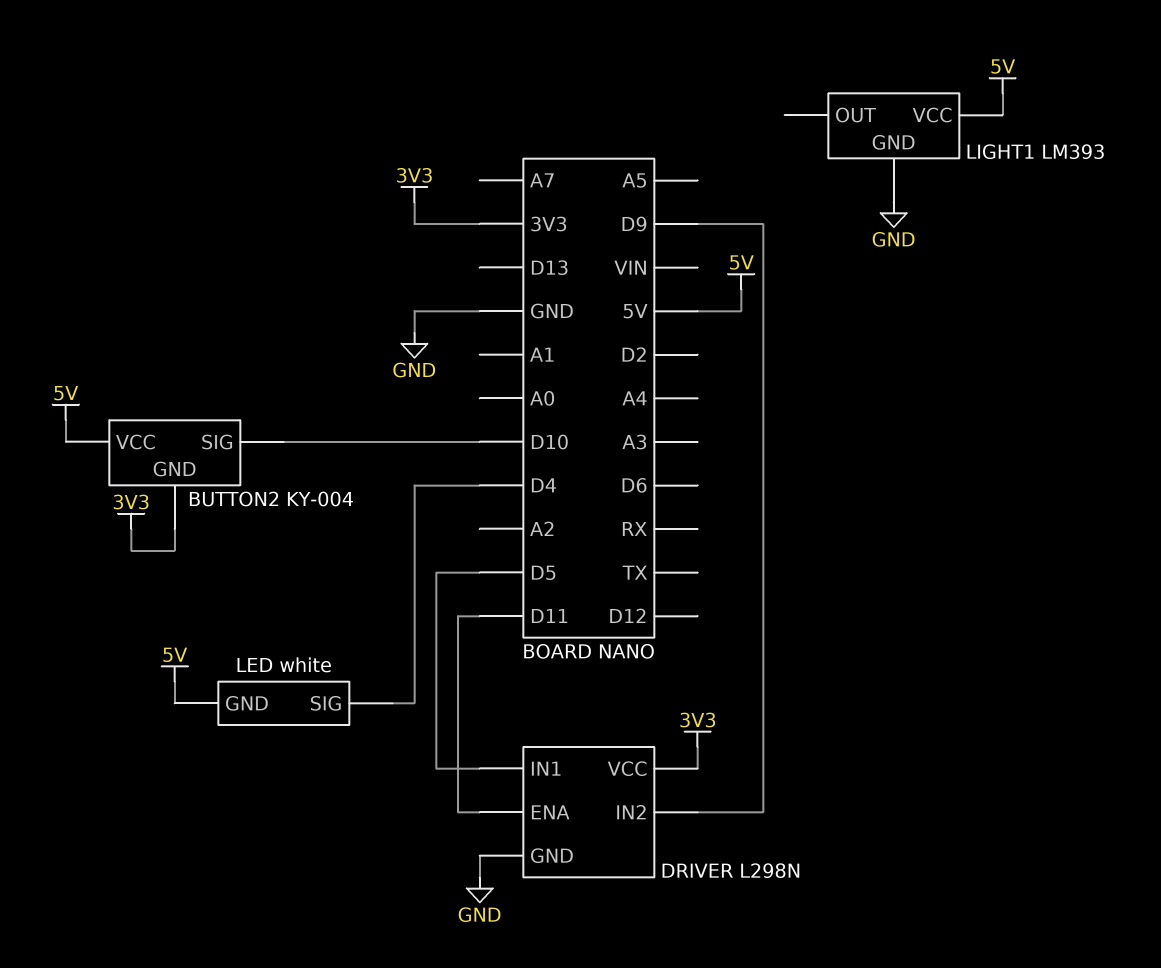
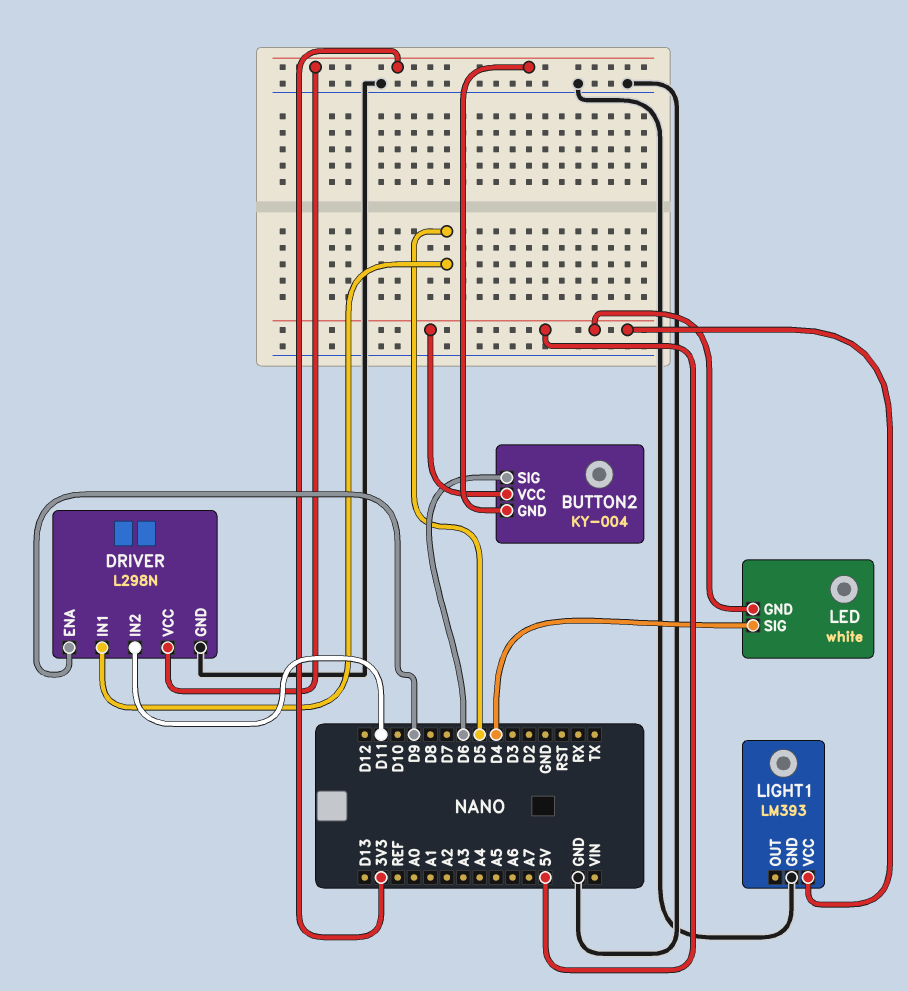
BUTTON2 pin SIG: D10 -> D6
DRIVER pin ENA: D11 -> D9
DRIVER pin IN2: D9 -> D11

